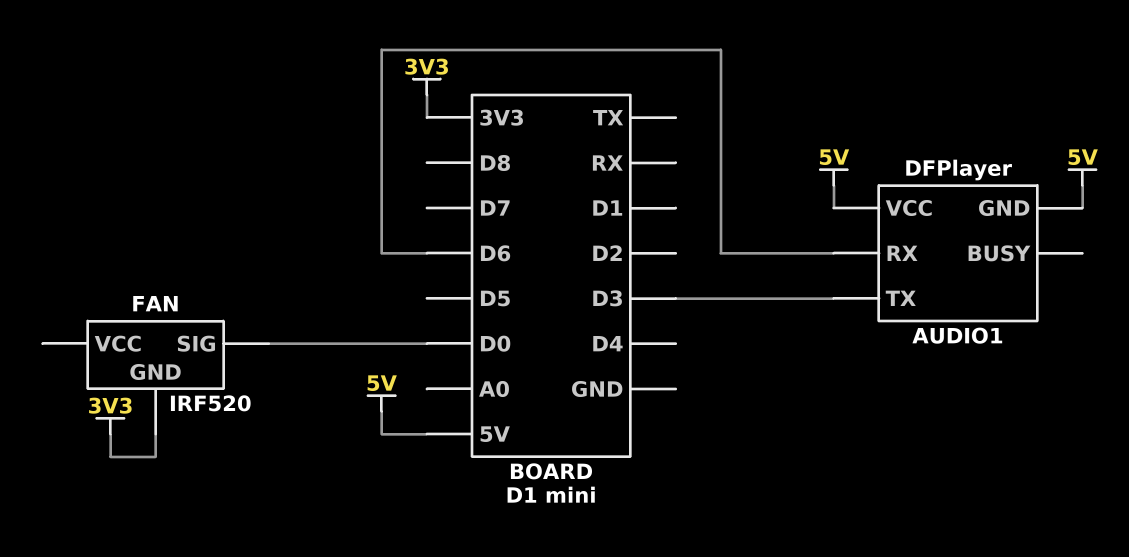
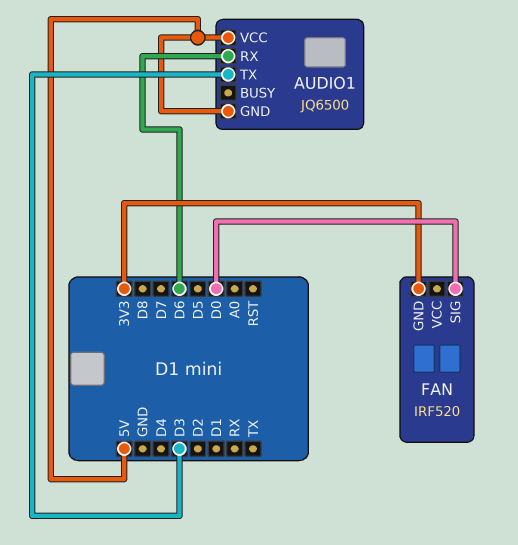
AUDIO1: DFPlayer -> JQ6500

